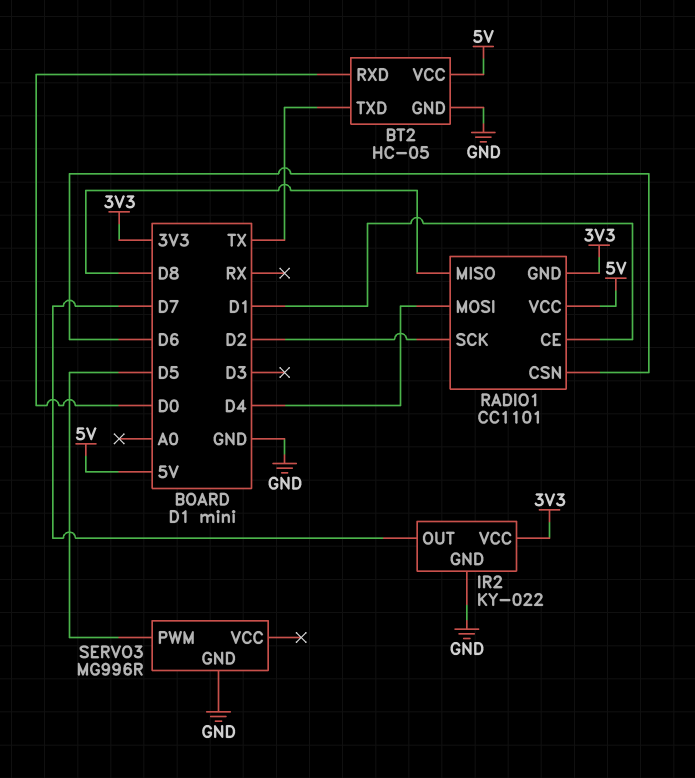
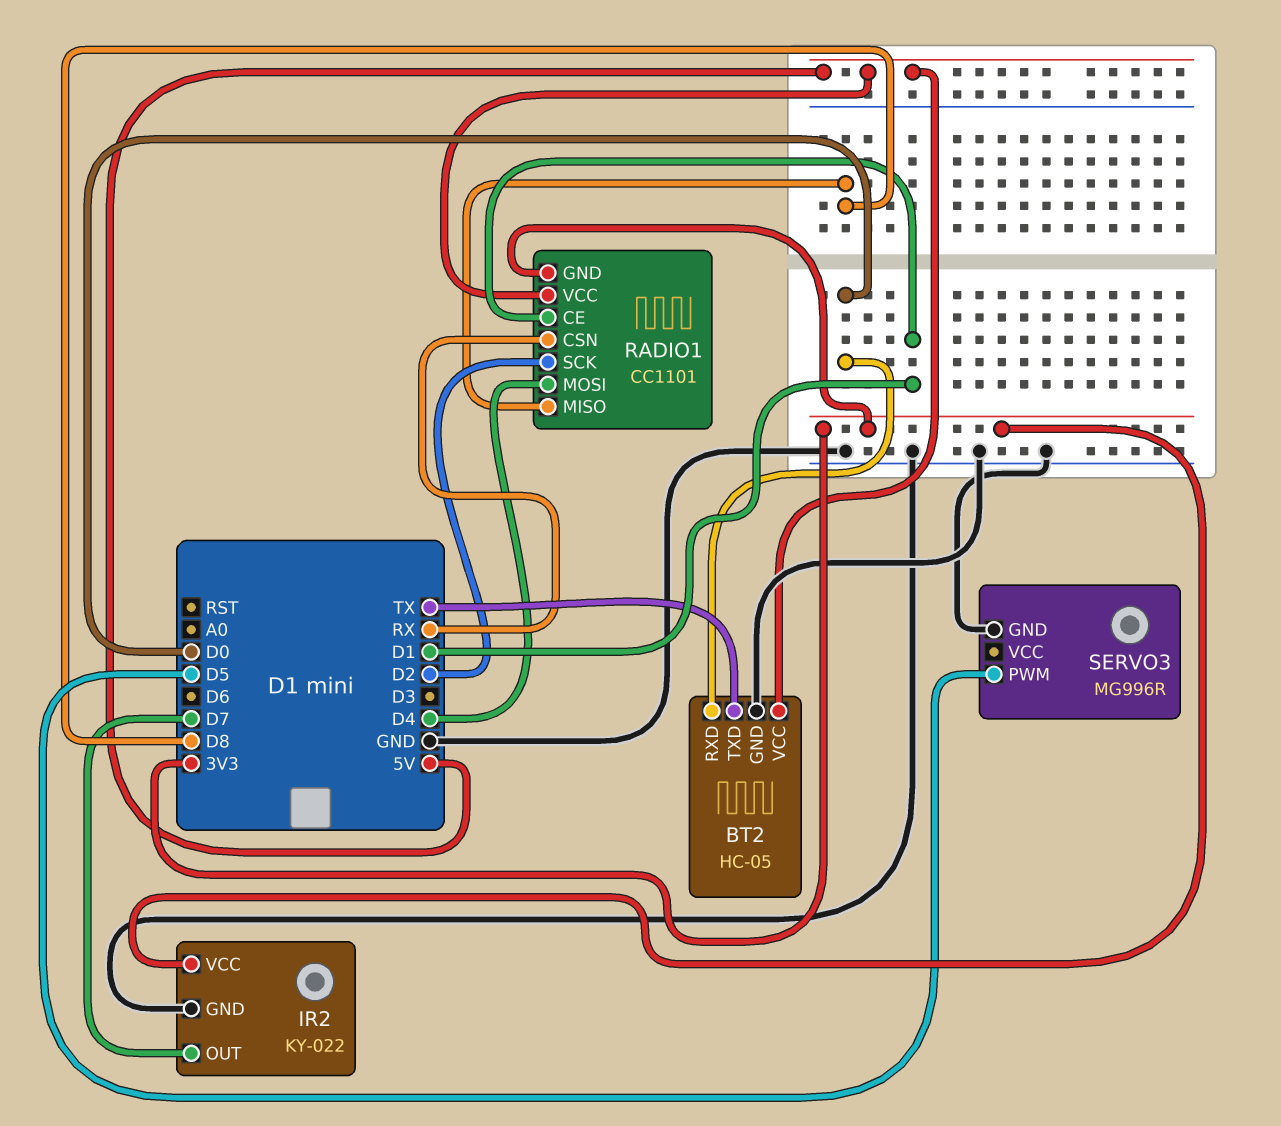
RADIO1 pin CSN: D6 -> RX

